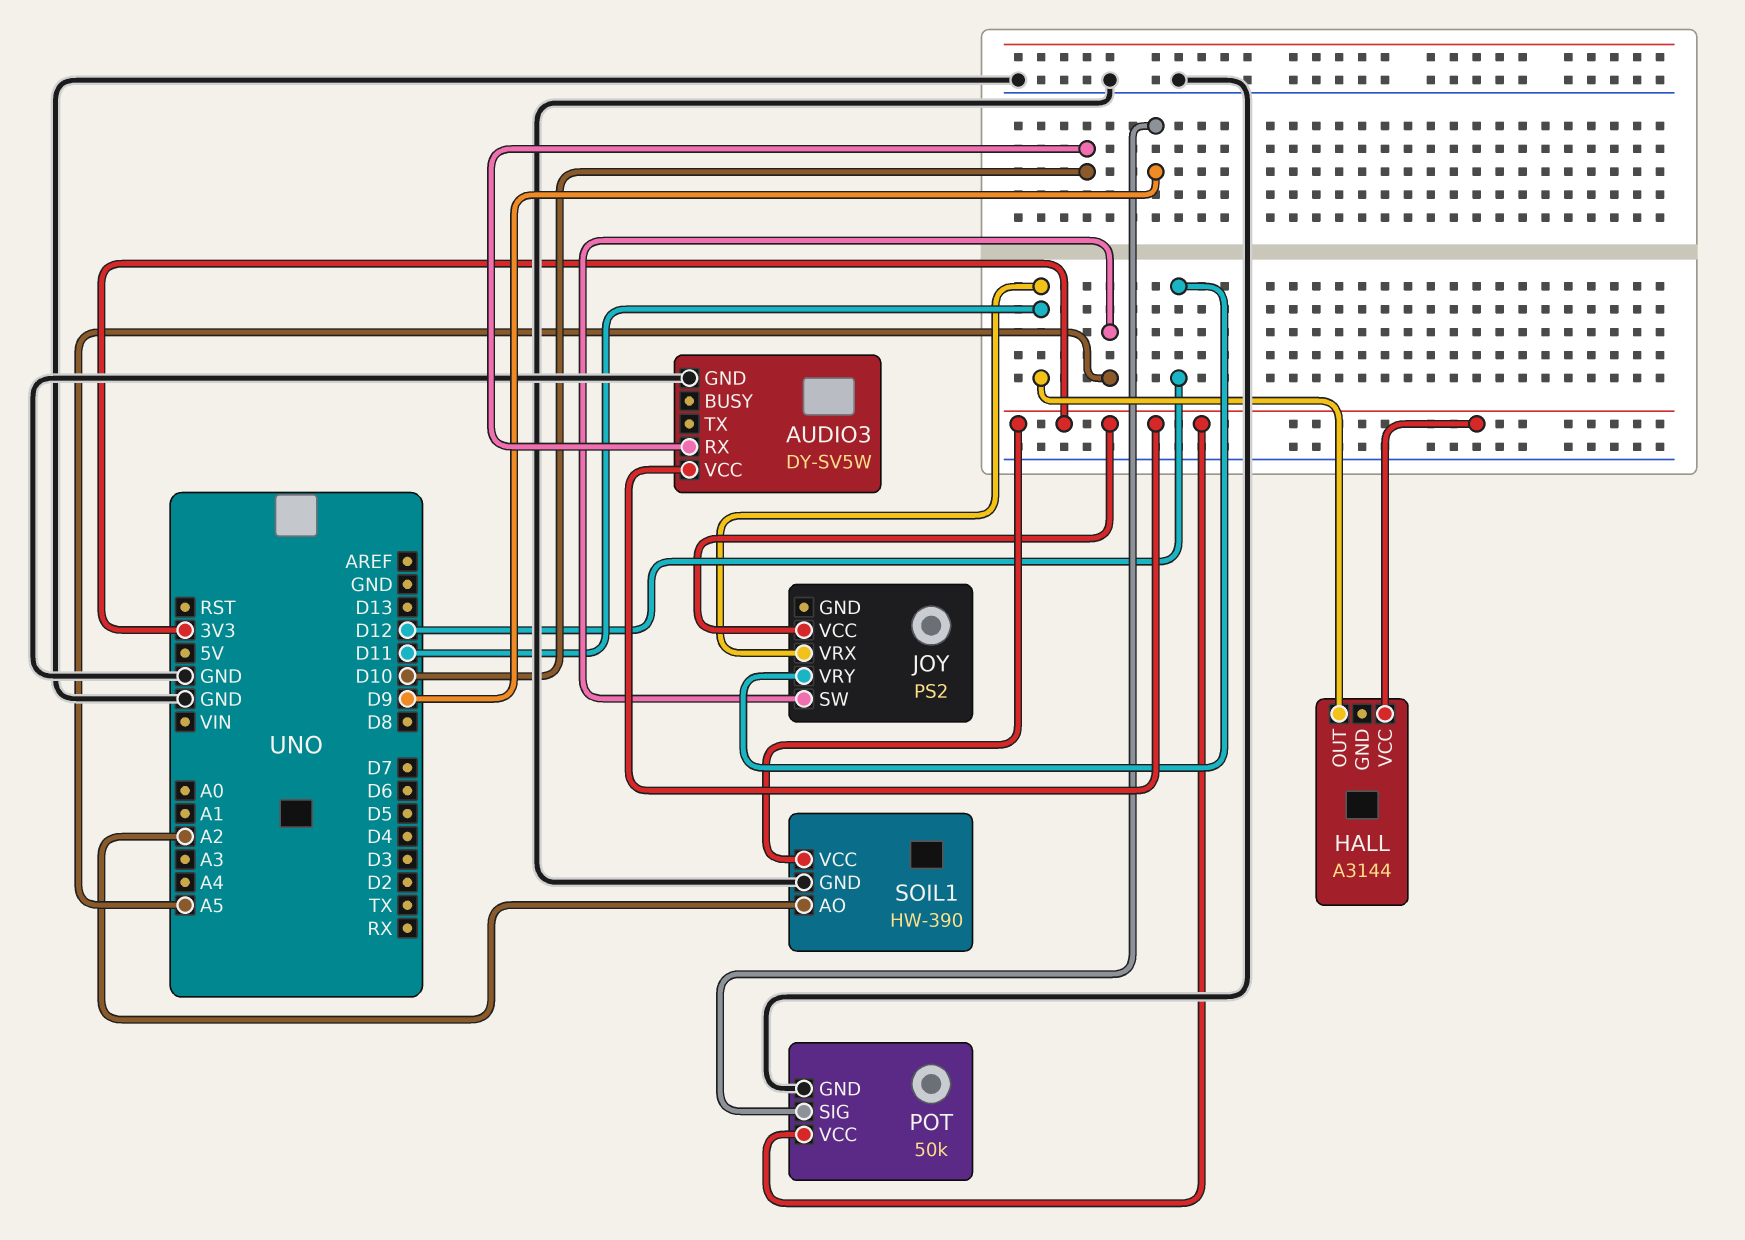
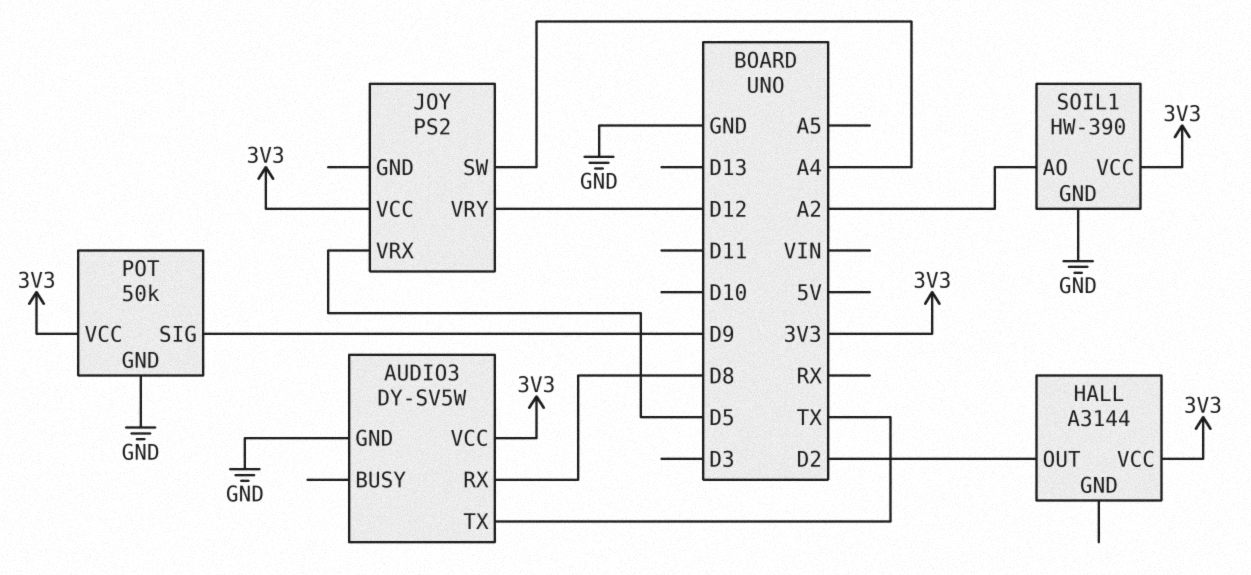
AUDIO3 pin RX: D10 -> D8
AUDIO3 pin TX: none -> TX
HALL pin OUT: D11 -> D2
JOY pin SW: A5 -> A4
JOY pin VRX: D11 -> D5

